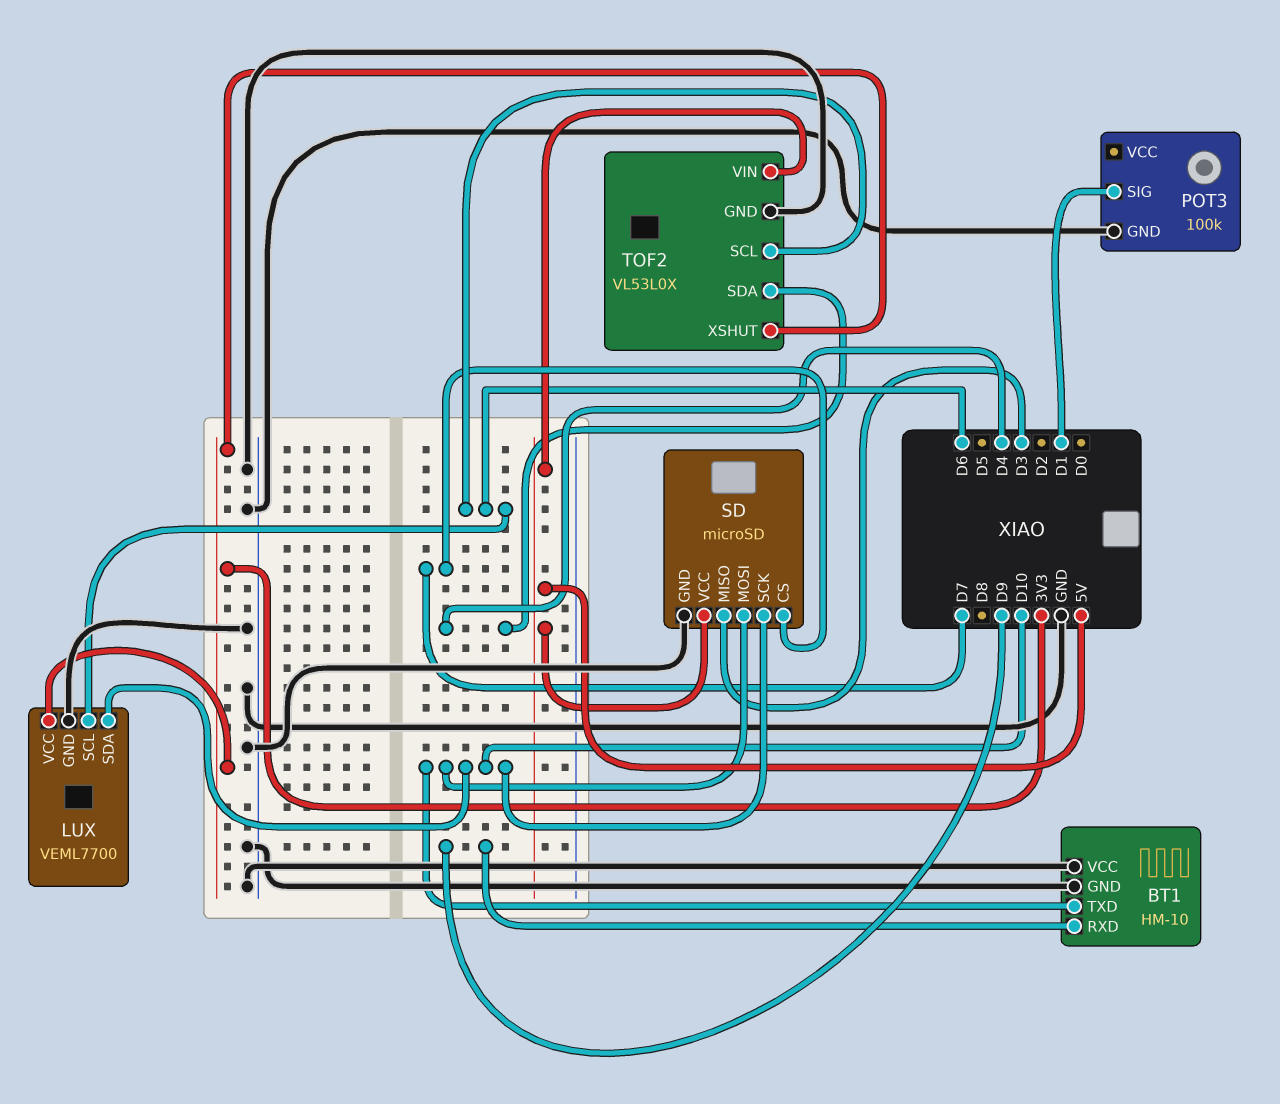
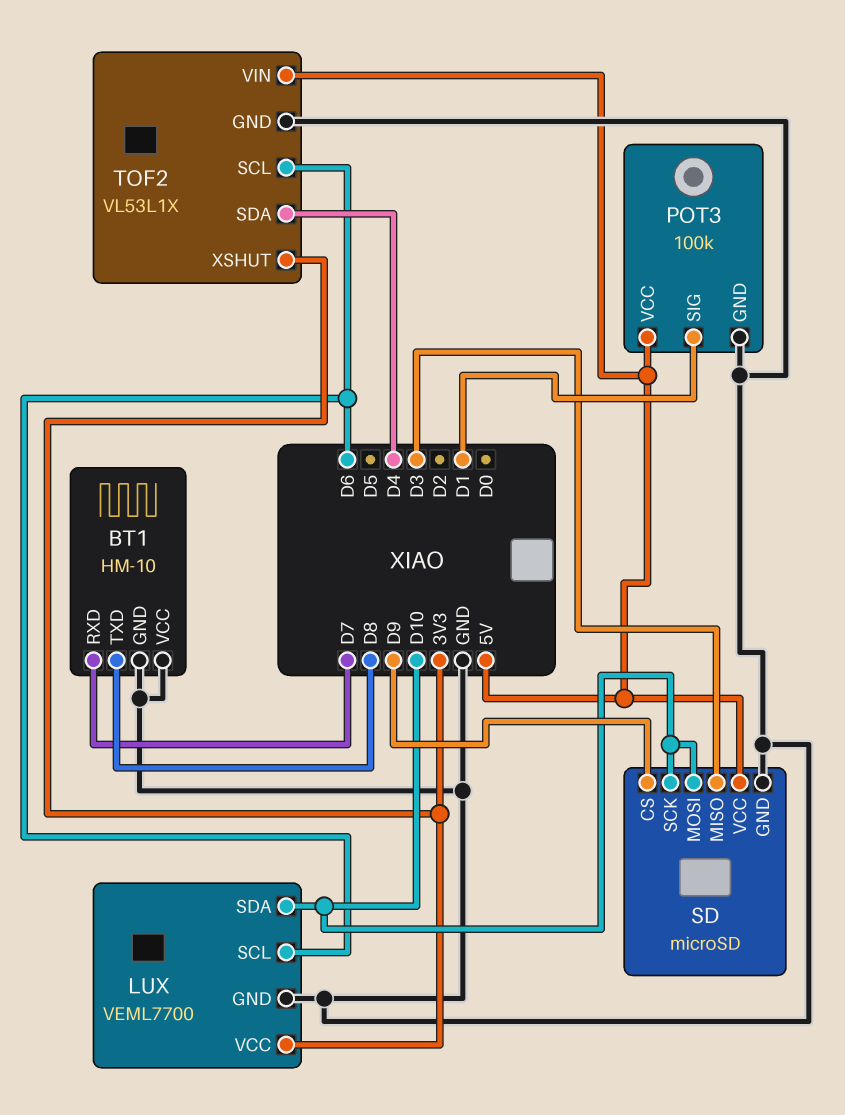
BT1 pin RXD: D9 -> D7
BT1 pin TXD: D10 -> D8
POT3 pin VCC: none -> 5V
SD pin CS: D7 -> D9
TOF2: VL53L0X -> VL53L1X

